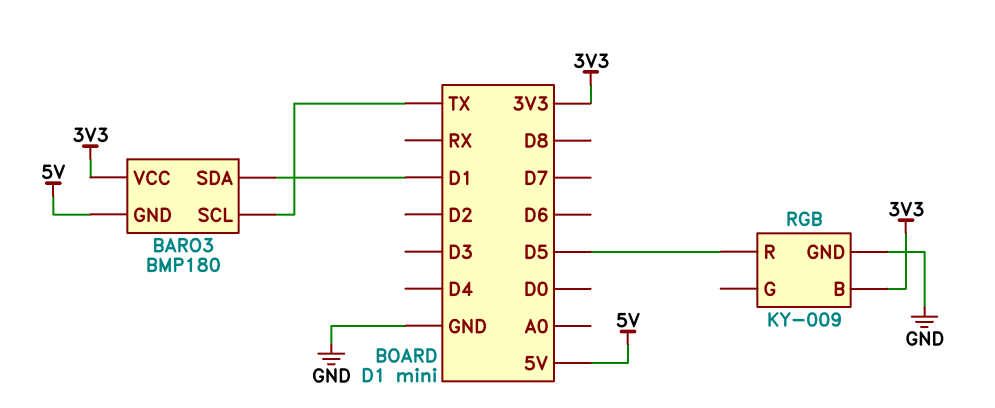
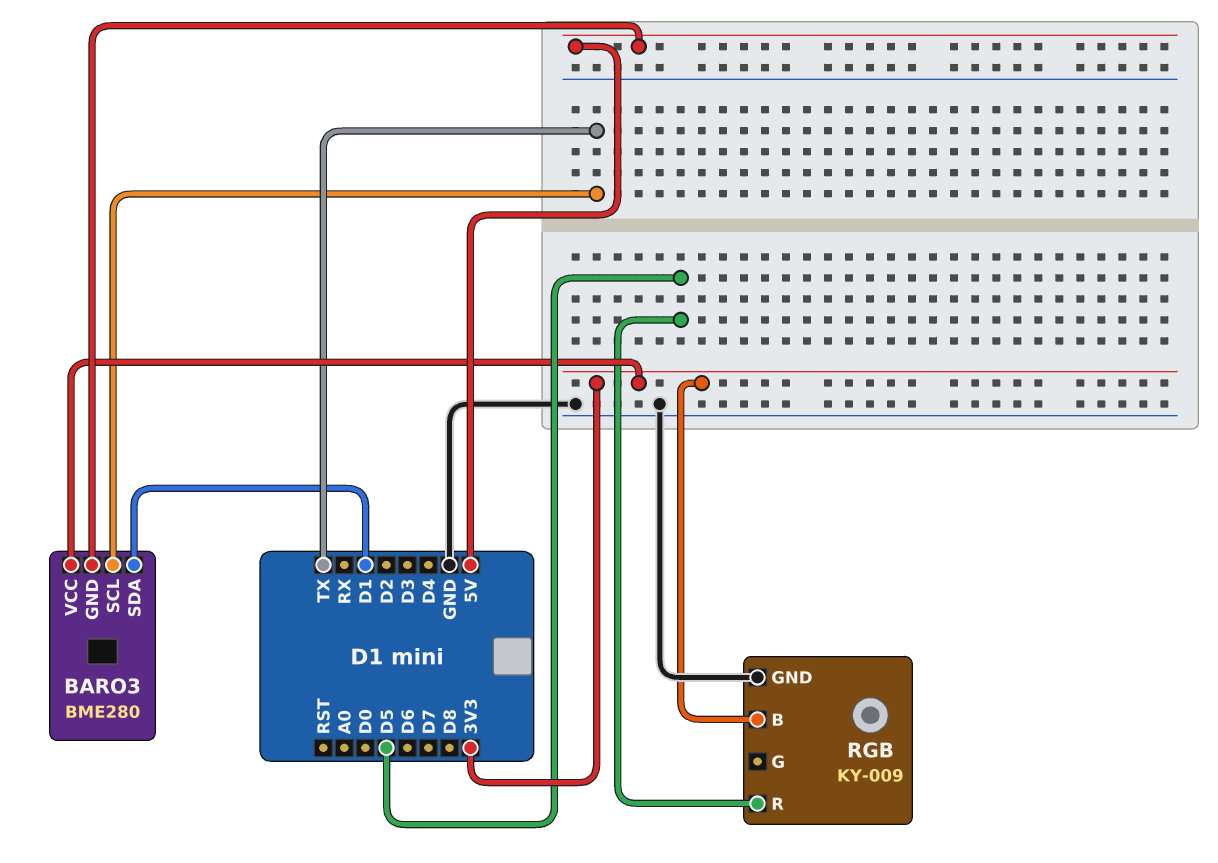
BARO3: BMP180 -> BME280

